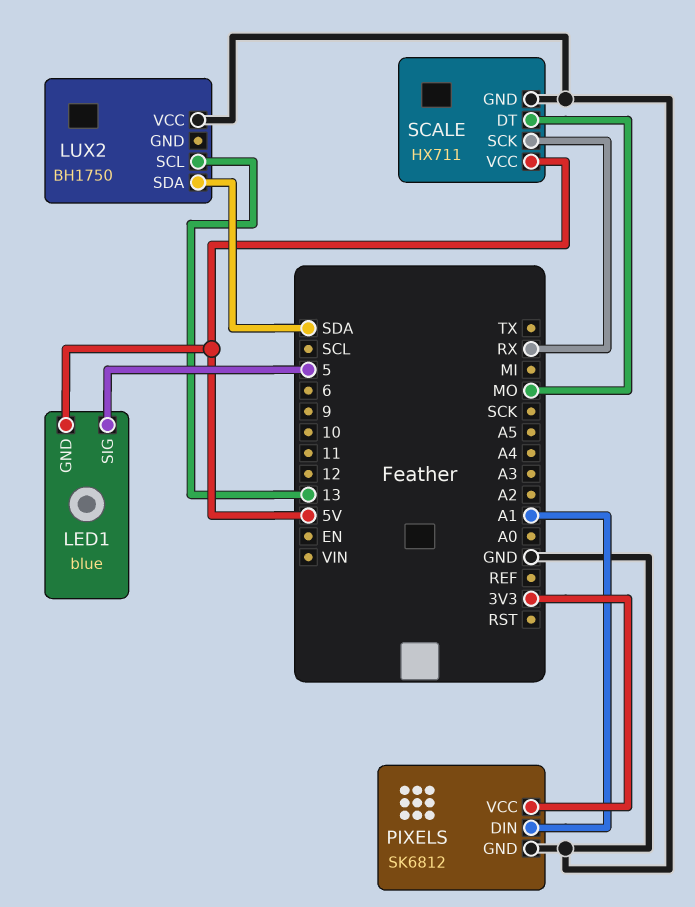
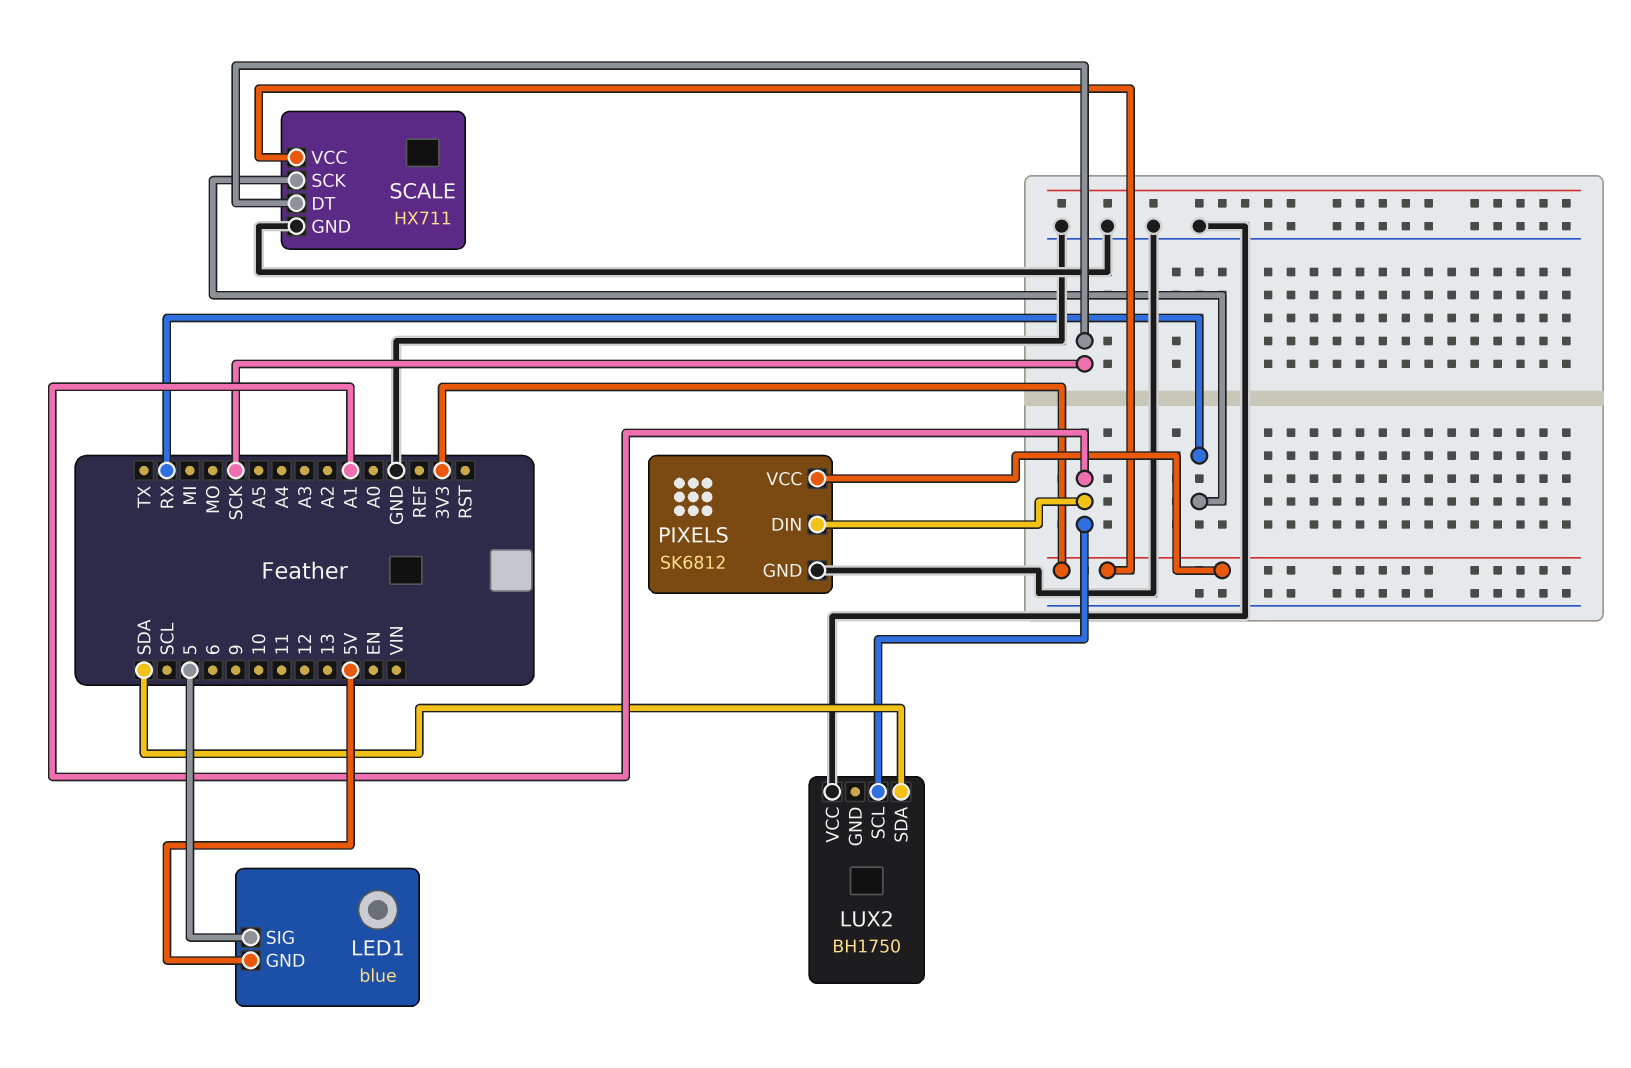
LUX2 pin SCL: 13 -> A1
SCALE pin DT: MO -> SCK
SCALE pin VCC: 5V -> 3V3

